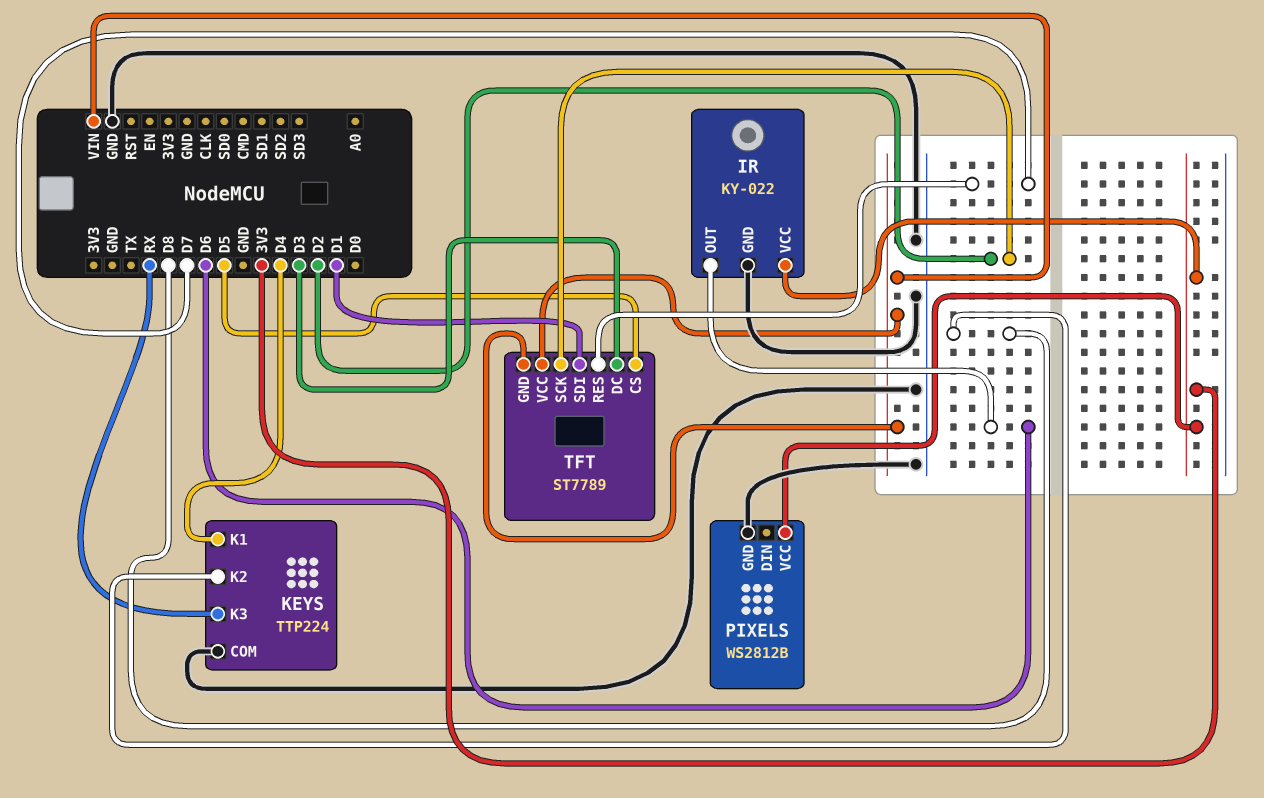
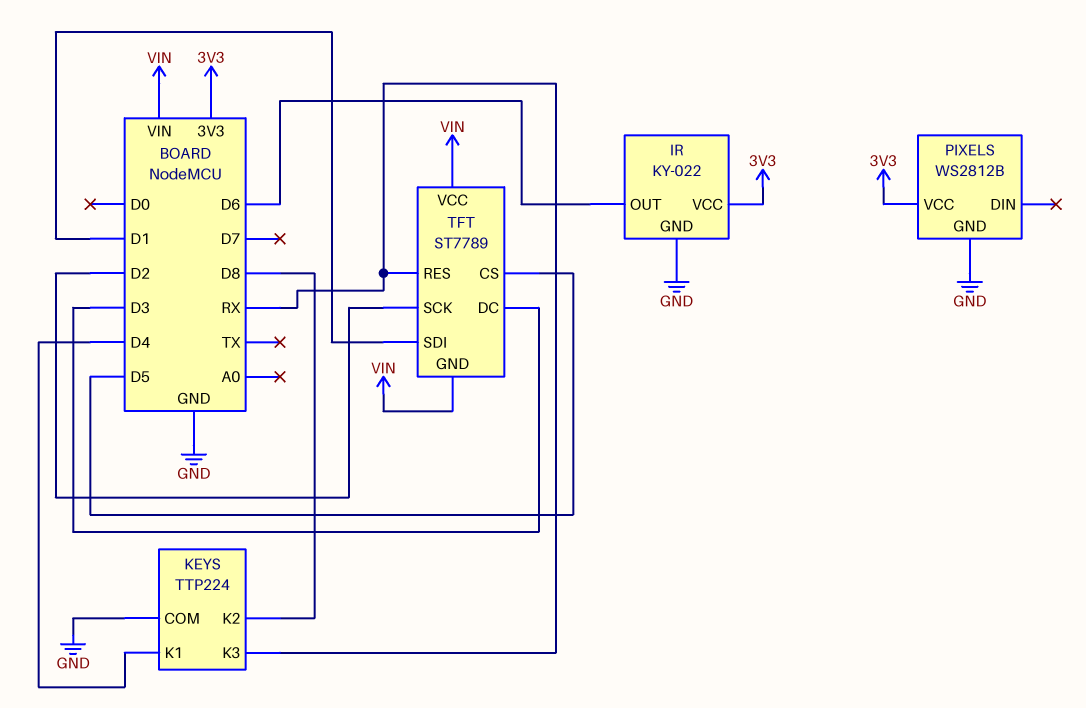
TFT pin RES: D7 -> RX

